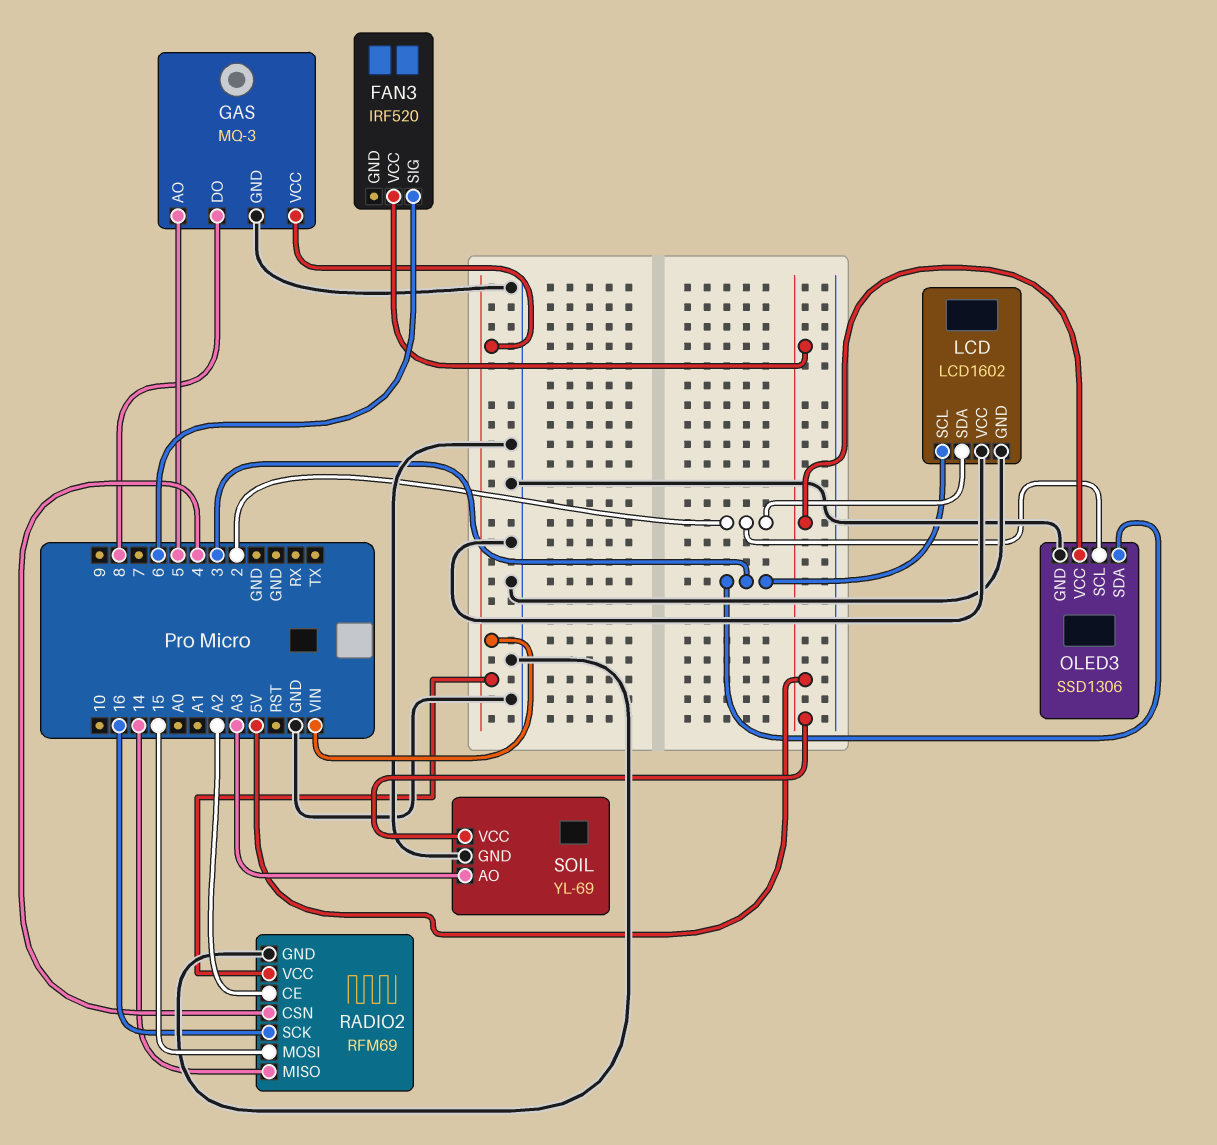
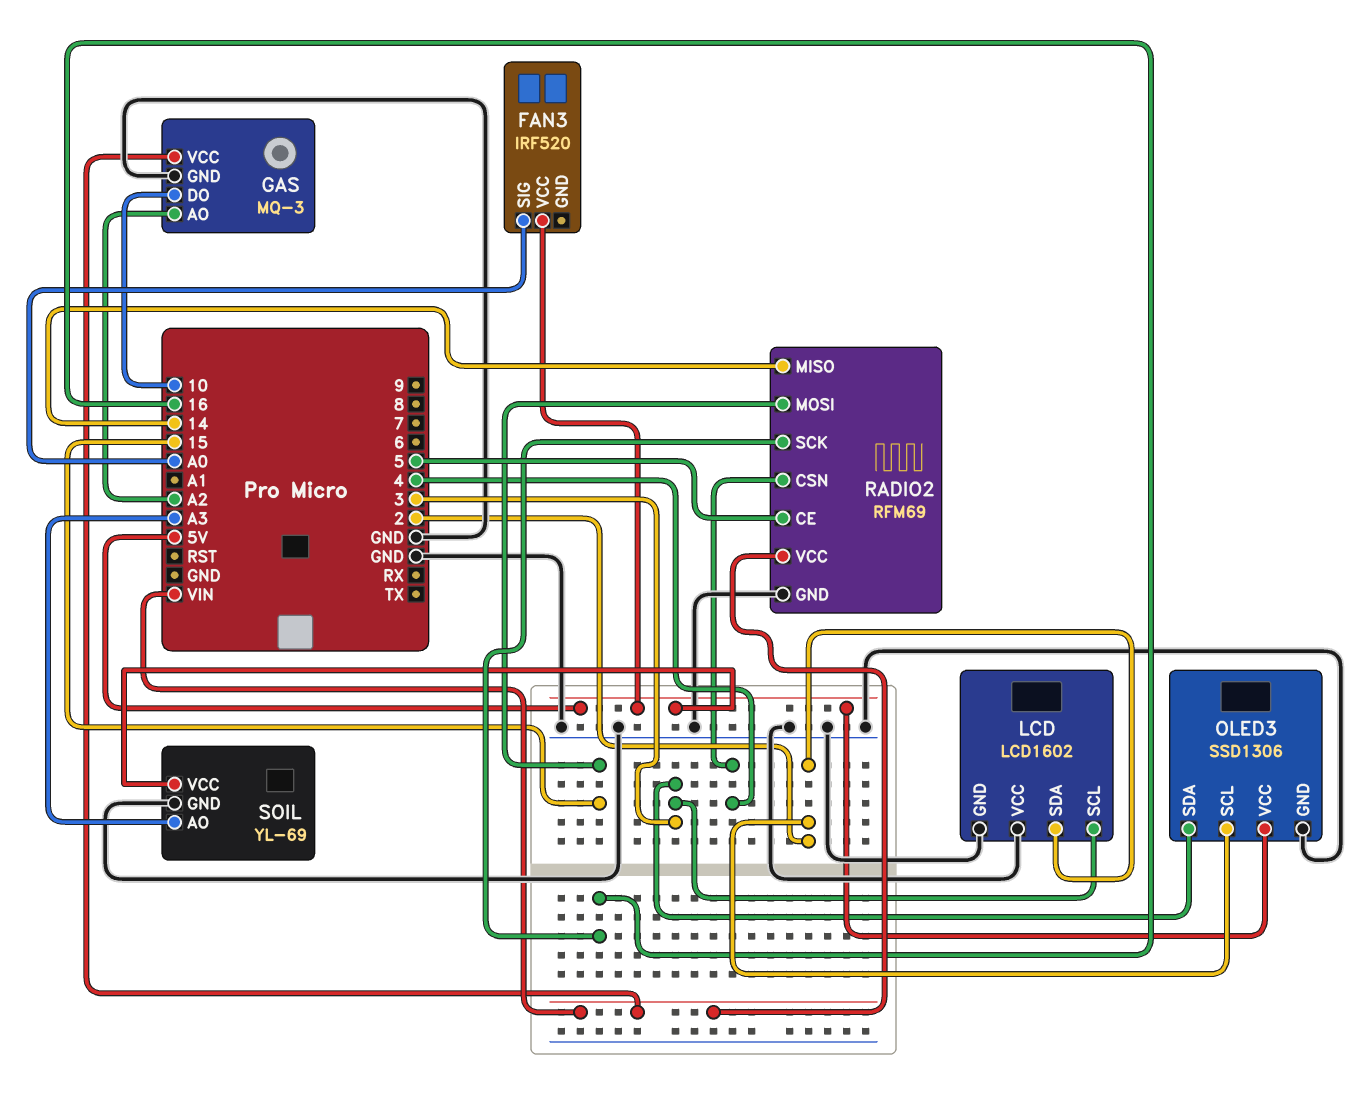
FAN3 pin SIG: 6 -> A0
GAS pin AO: 5 -> A2
GAS pin DO: 8 -> 10
RADIO2 pin CE: A2 -> 5

